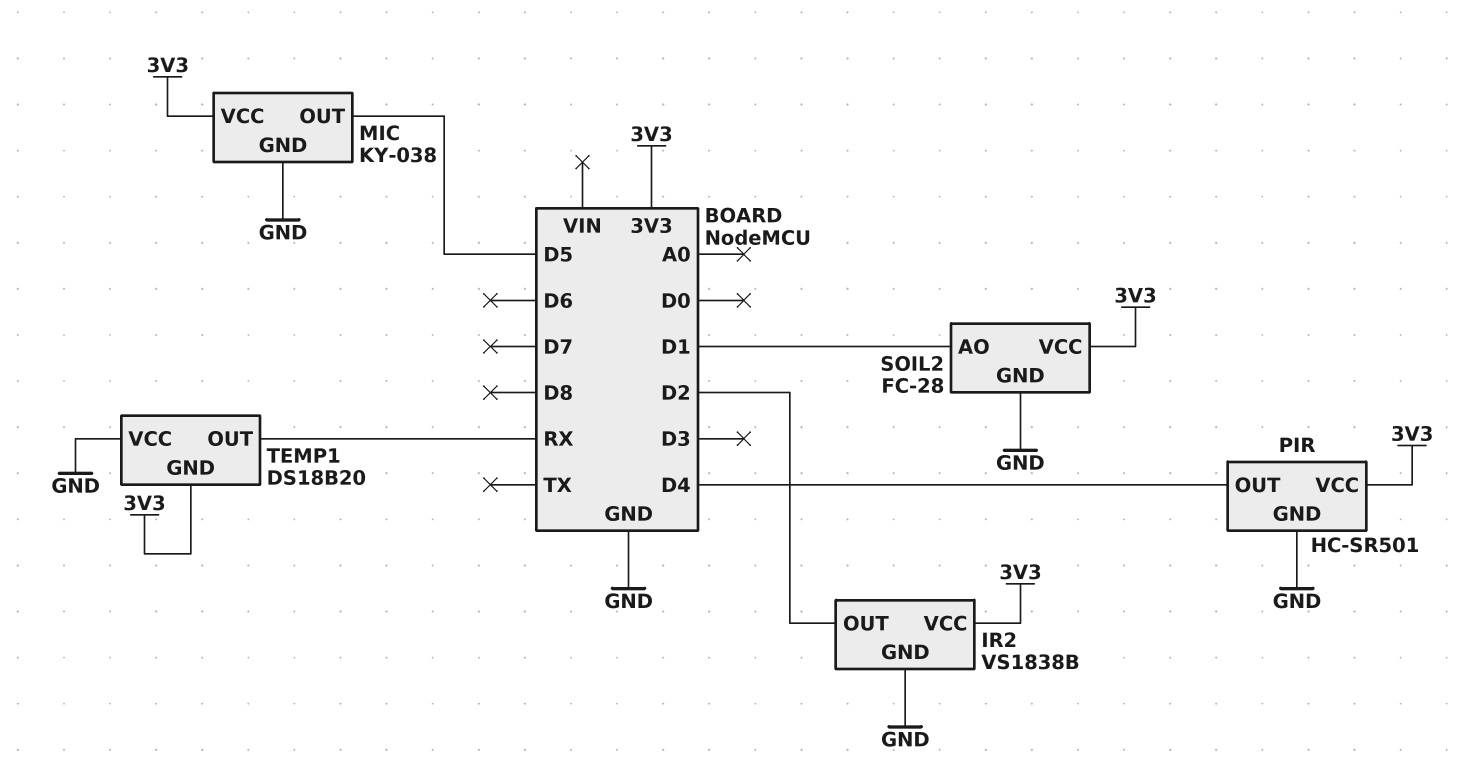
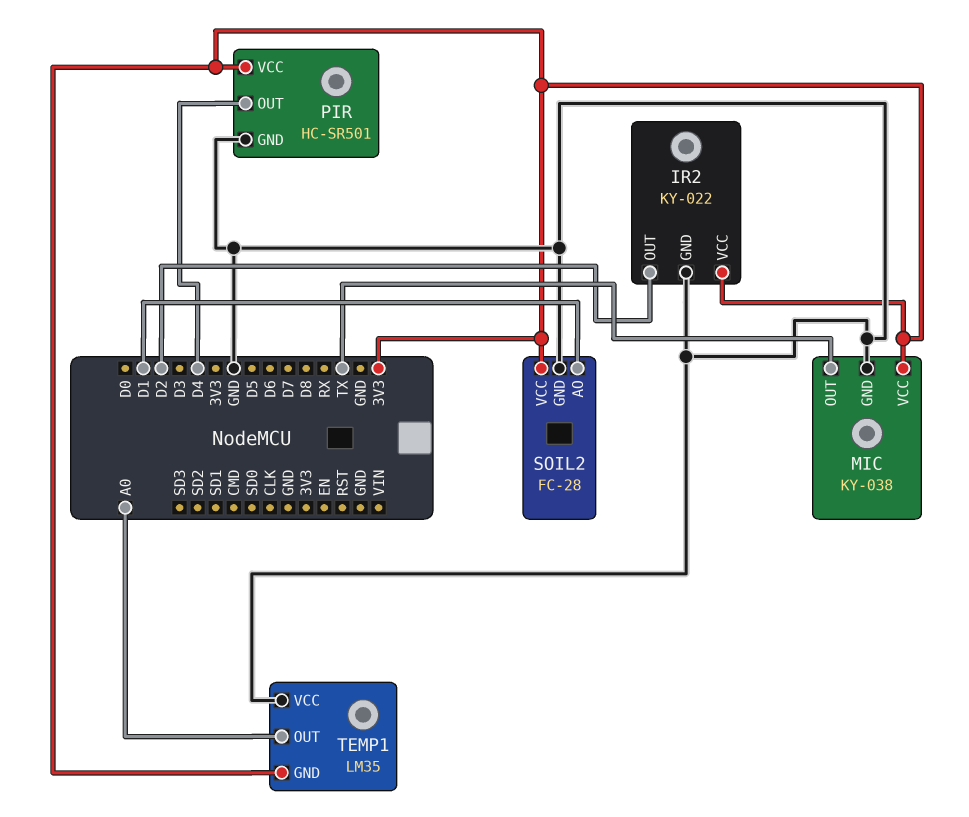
IR2: VS1838B -> KY-022
MIC pin OUT: D5 -> TX
TEMP1: DS18B20 -> LM35
TEMP1 pin OUT: RX -> A0

